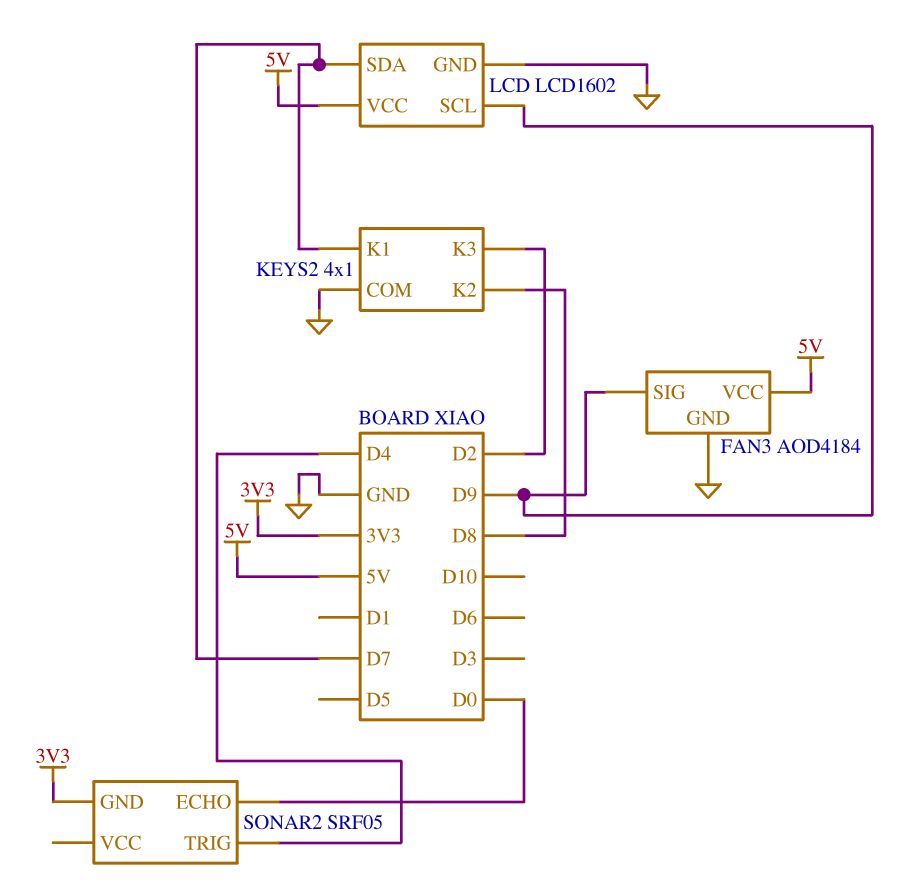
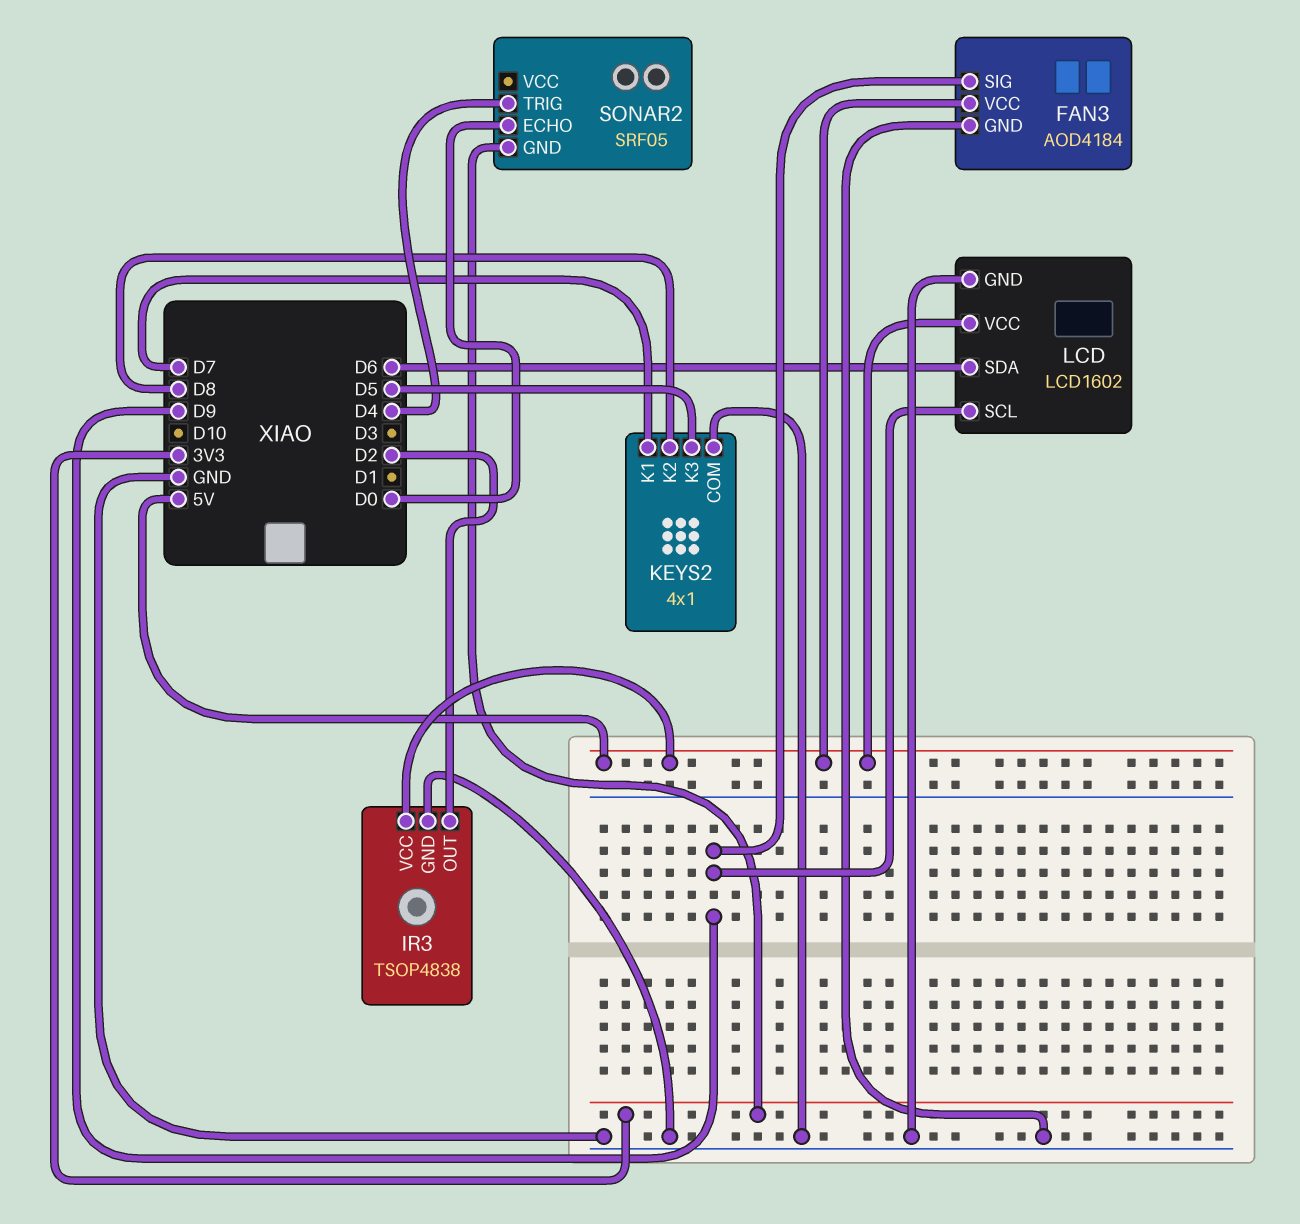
IR3: none -> TSOP4838
IR3 pin GND: none -> GND
IR3 pin OUT: none -> D2
IR3 pin VCC: none -> 5V
KEYS2 pin K3: D2 -> D5
LCD pin SDA: D7 -> D6

